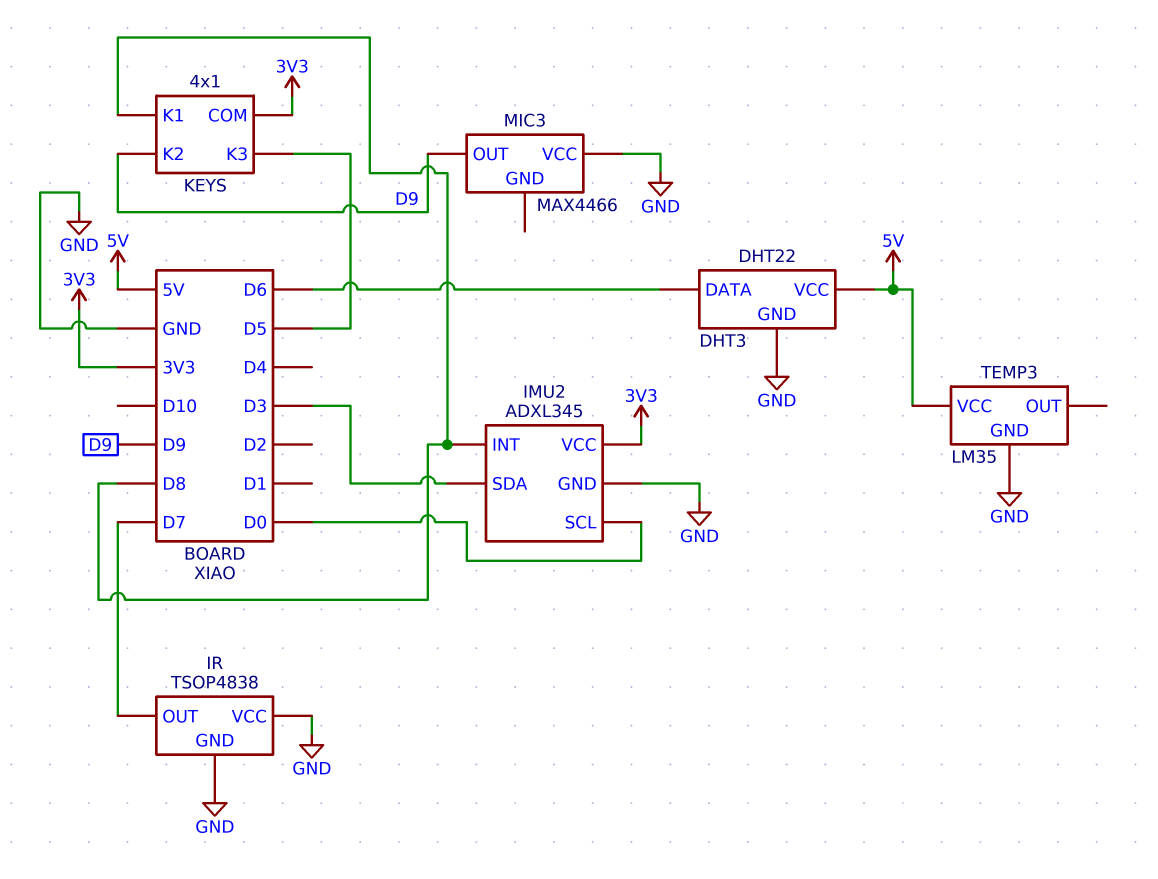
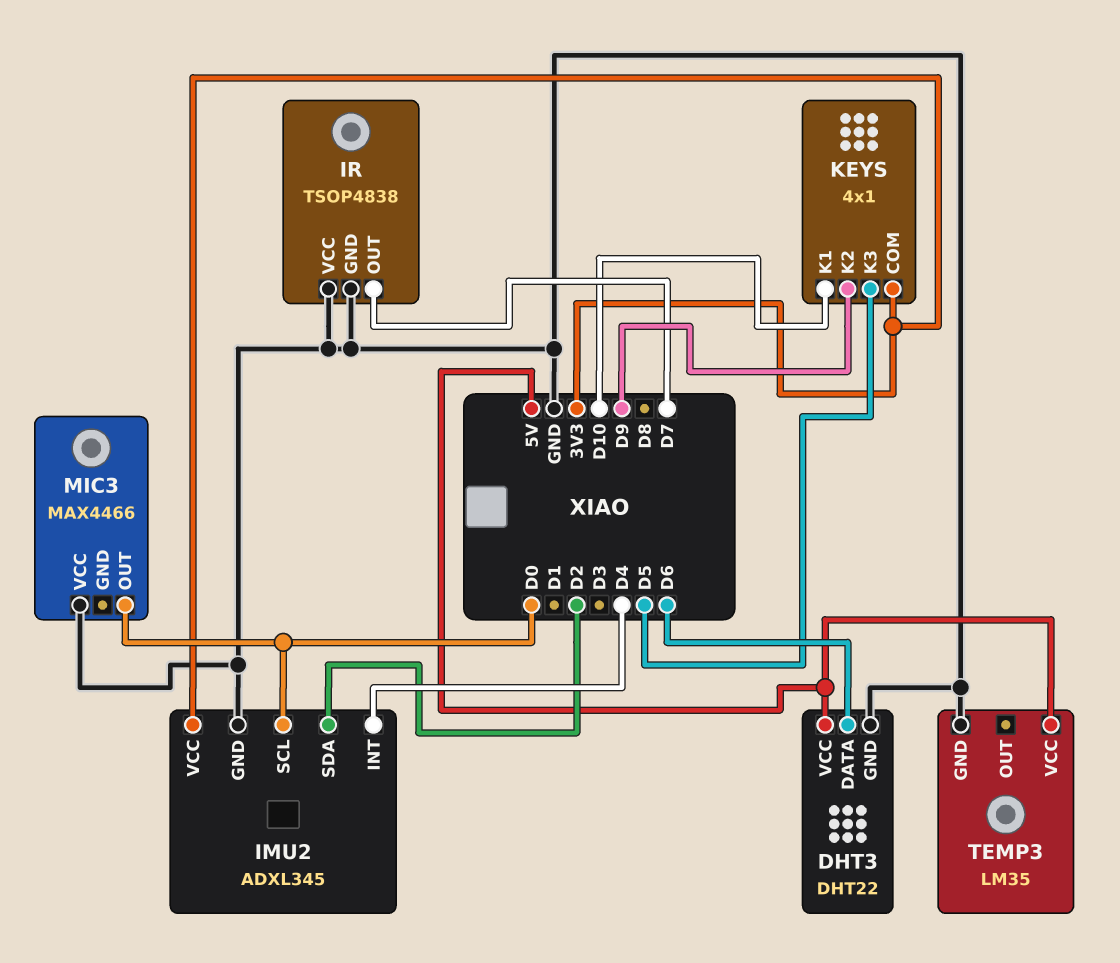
IMU2 pin INT: D8 -> D4
IMU2 pin SDA: D3 -> D2
KEYS pin K1: D8 -> D10
MIC3 pin OUT: D9 -> D0

